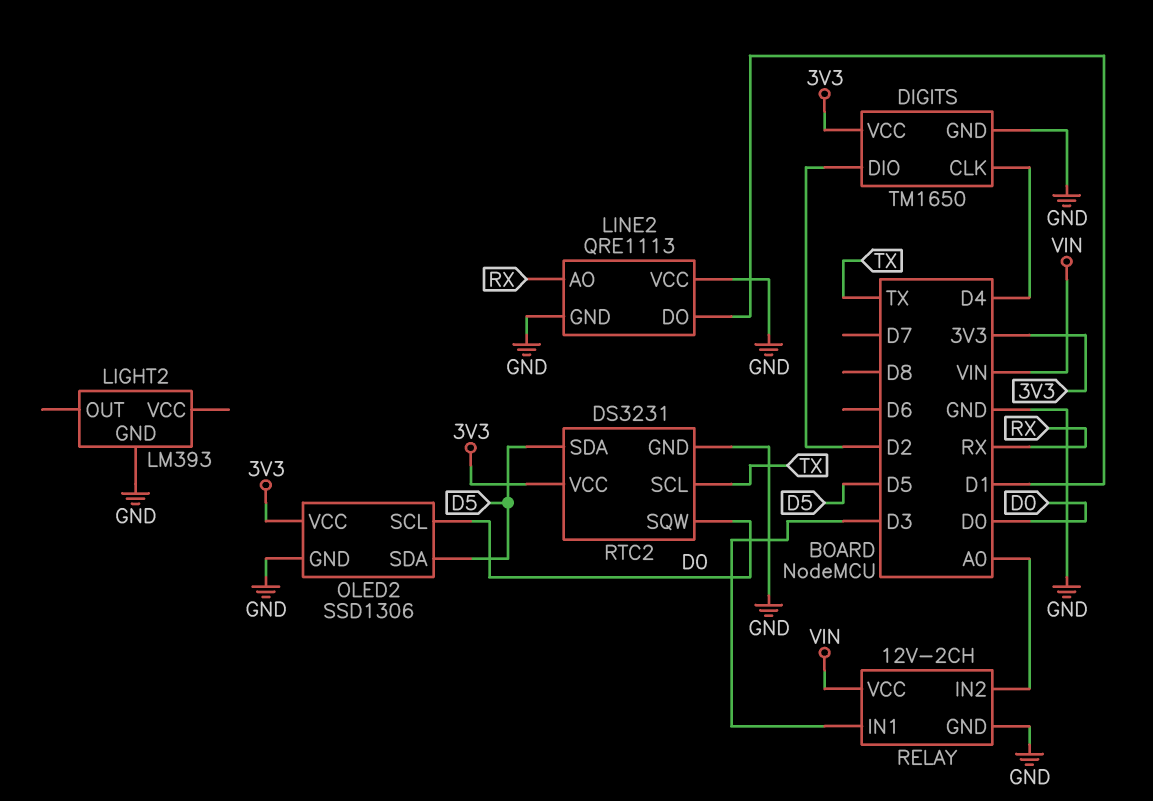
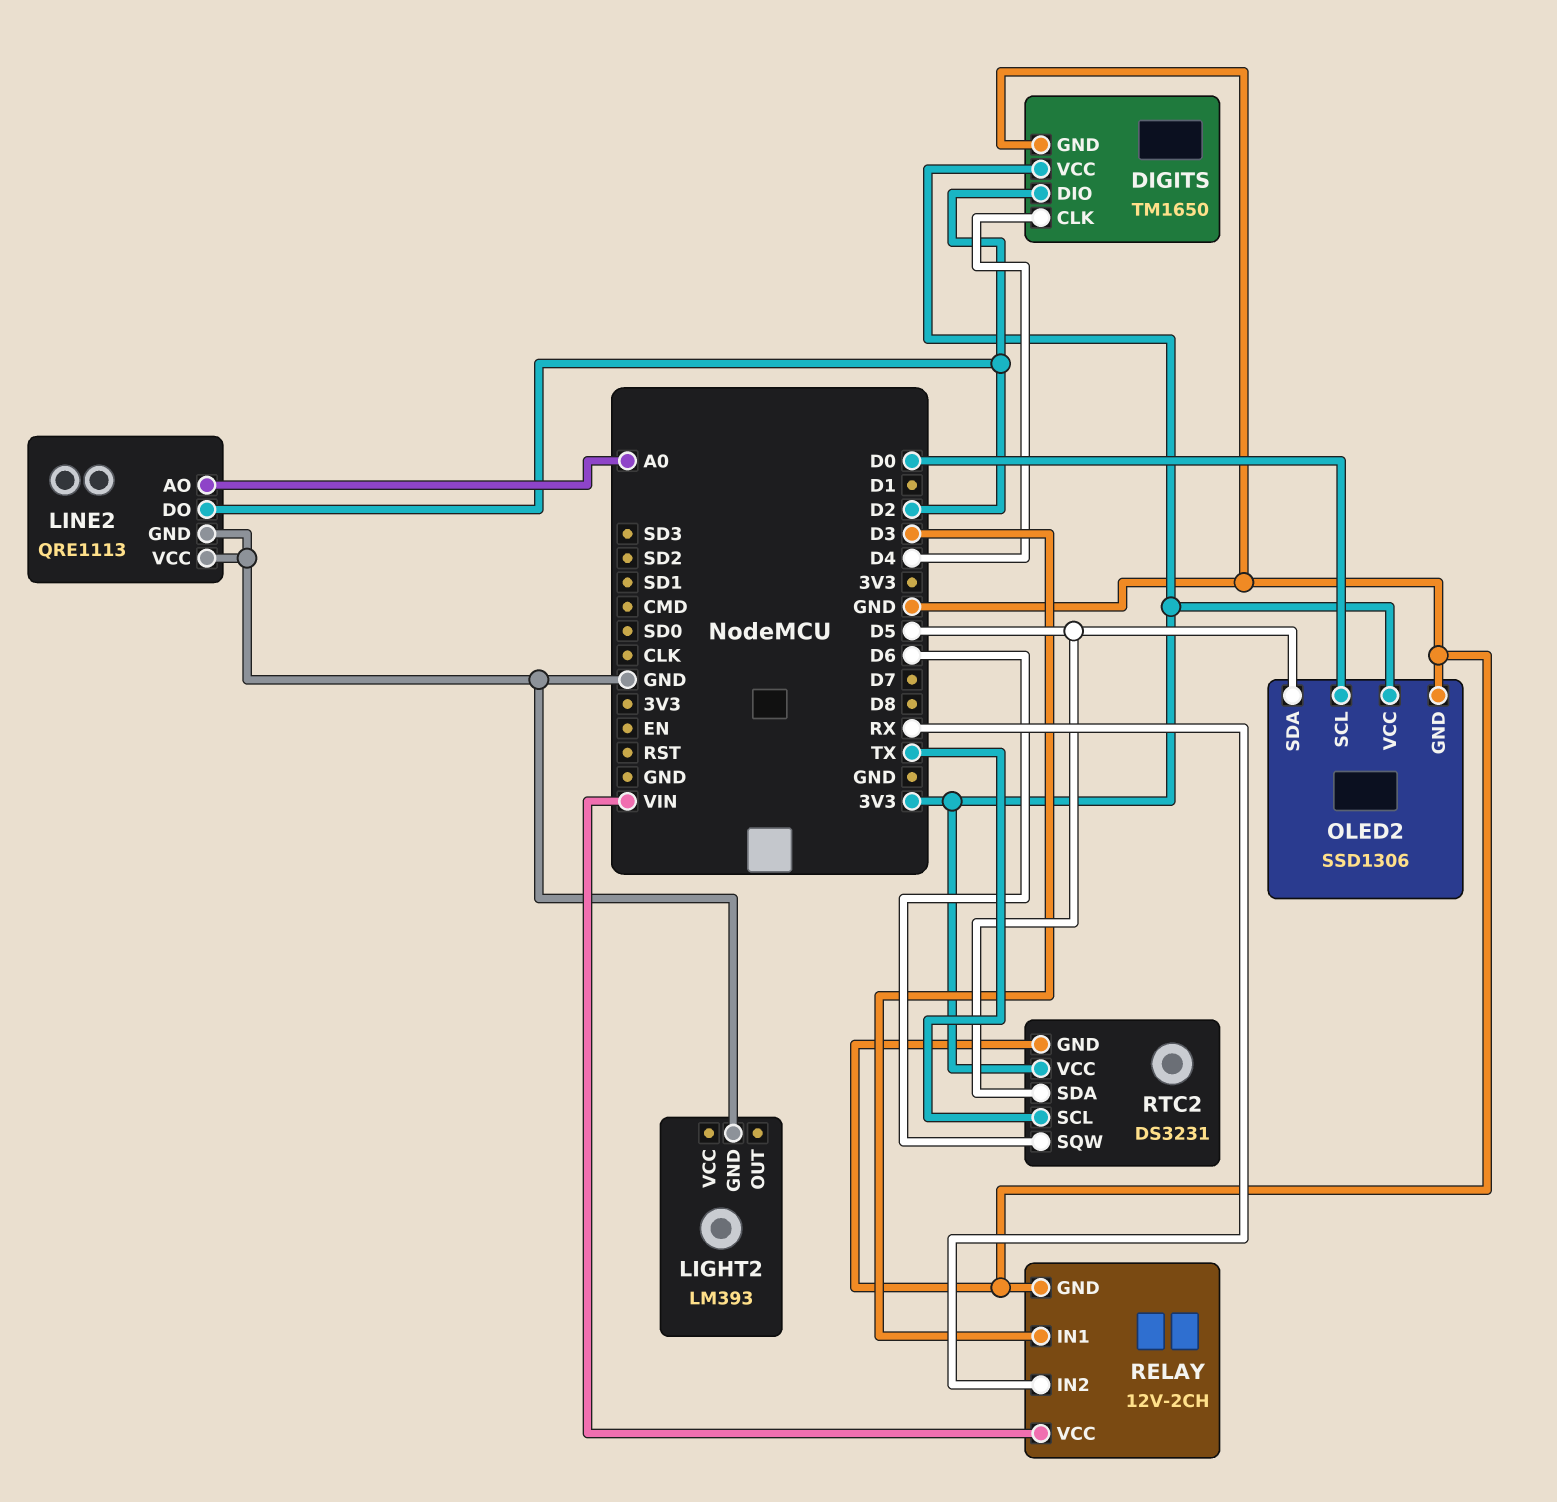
LINE2 pin AO: RX -> A0
LINE2 pin DO: D1 -> D2
RELAY pin IN2: A0 -> RX
RTC2 pin SQW: D0 -> D6

